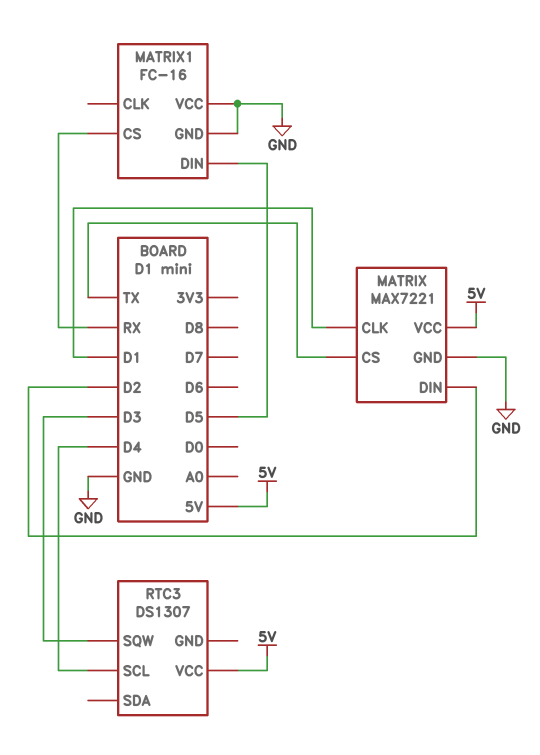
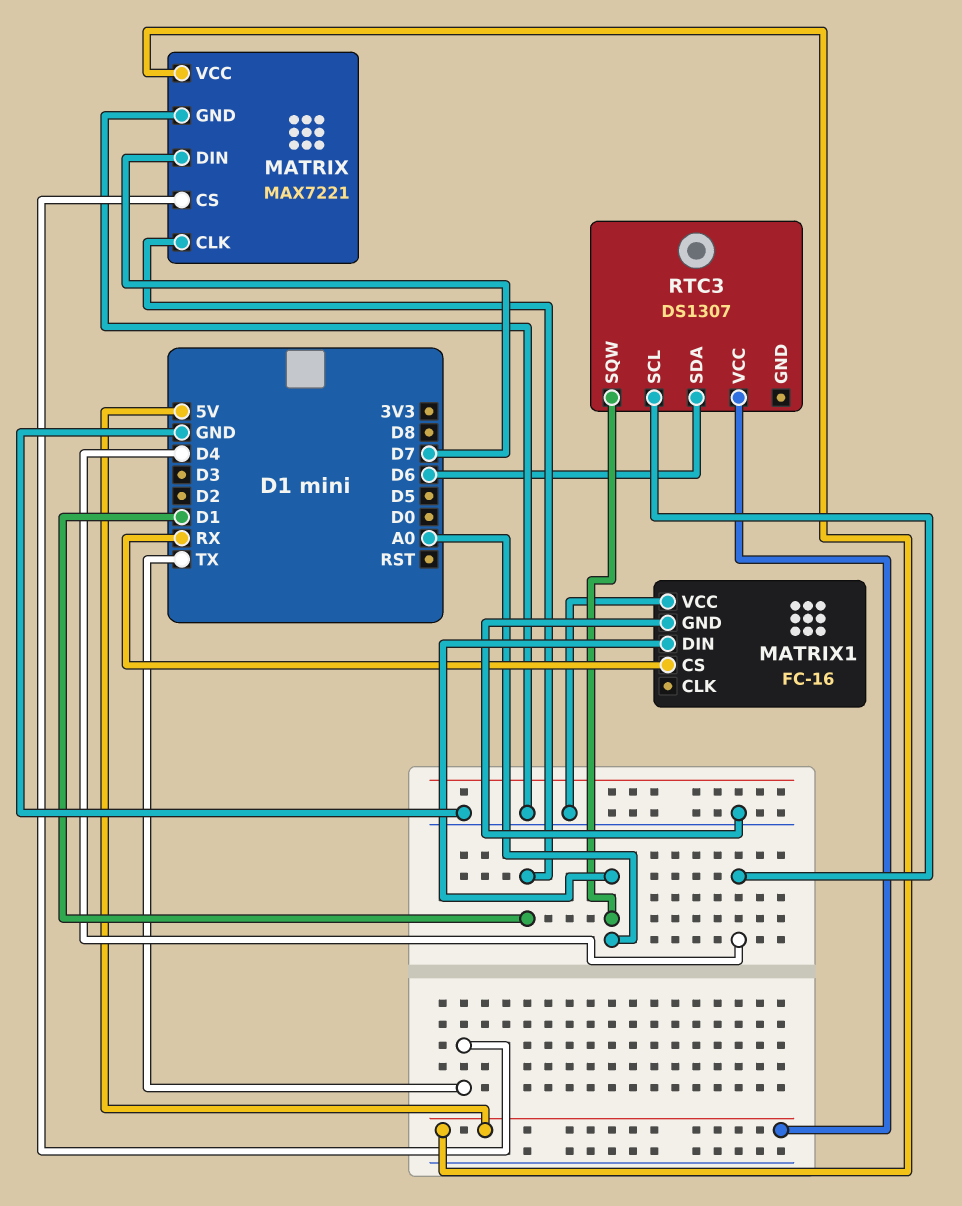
MATRIX pin DIN: D2 -> D7
MATRIX1 pin DIN: D5 -> A0
RTC3 pin SDA: none -> D6
RTC3 pin SQW: D3 -> A0

